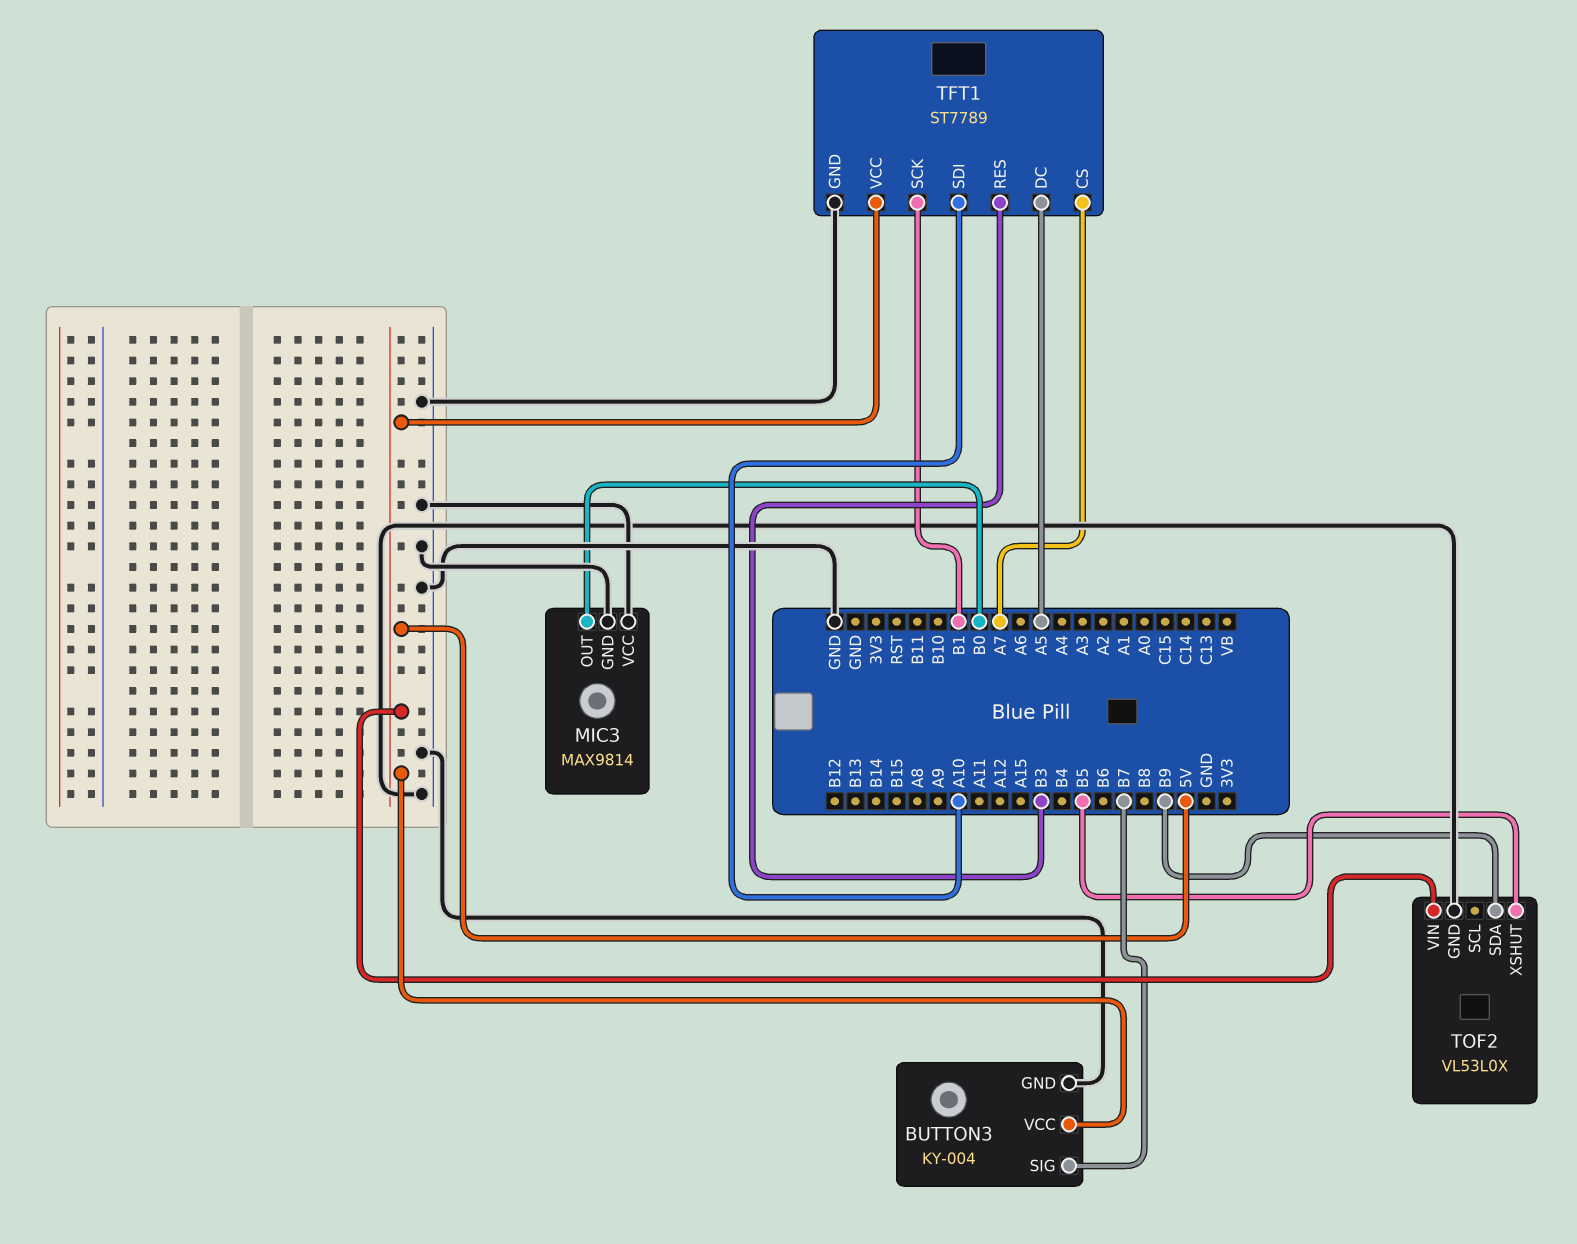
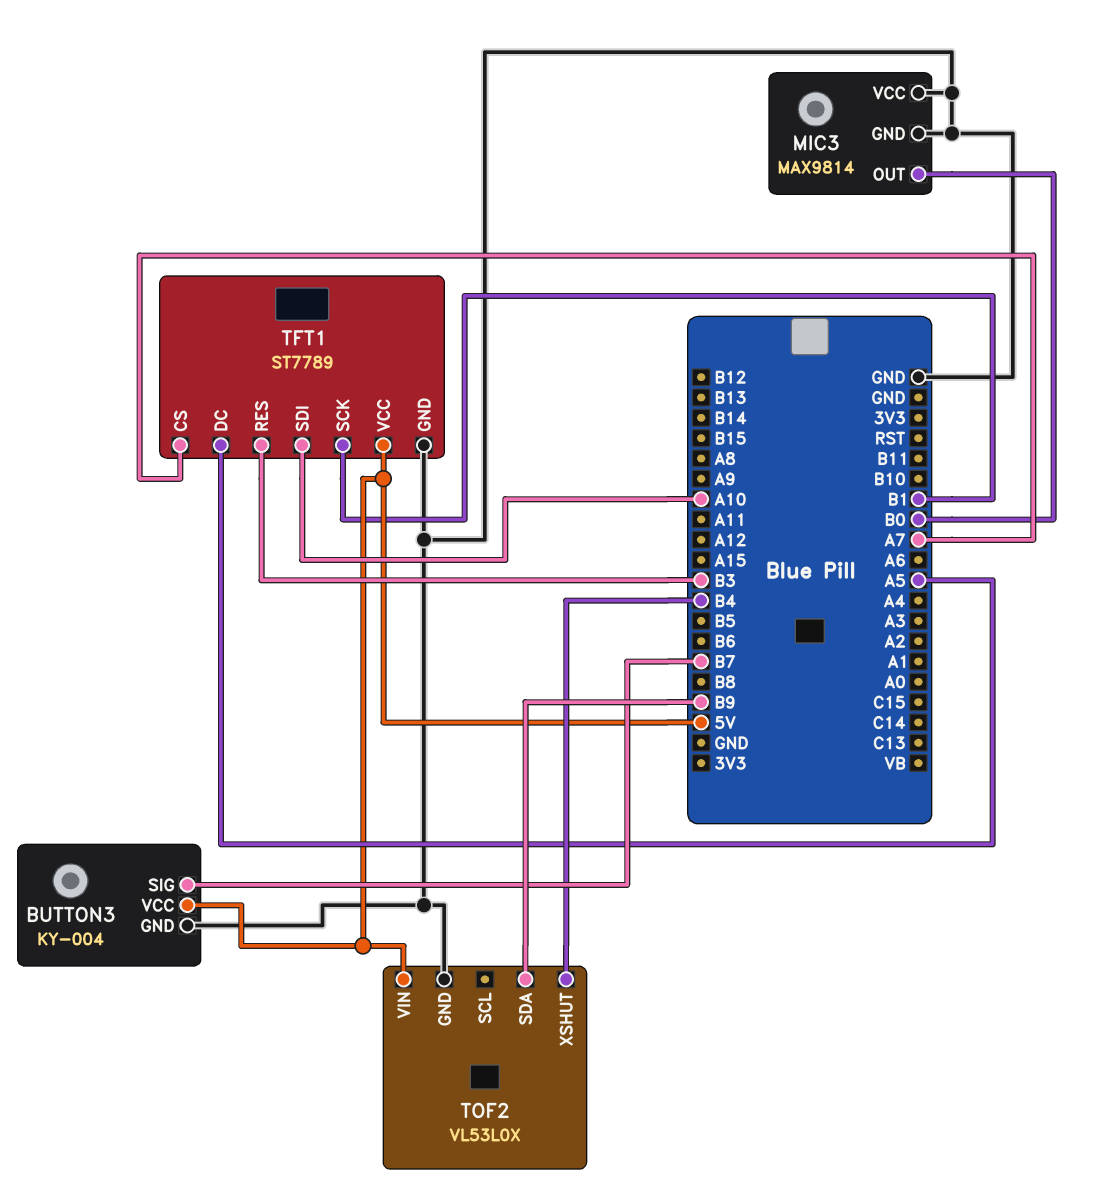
TOF2 pin XSHUT: B5 -> B4

